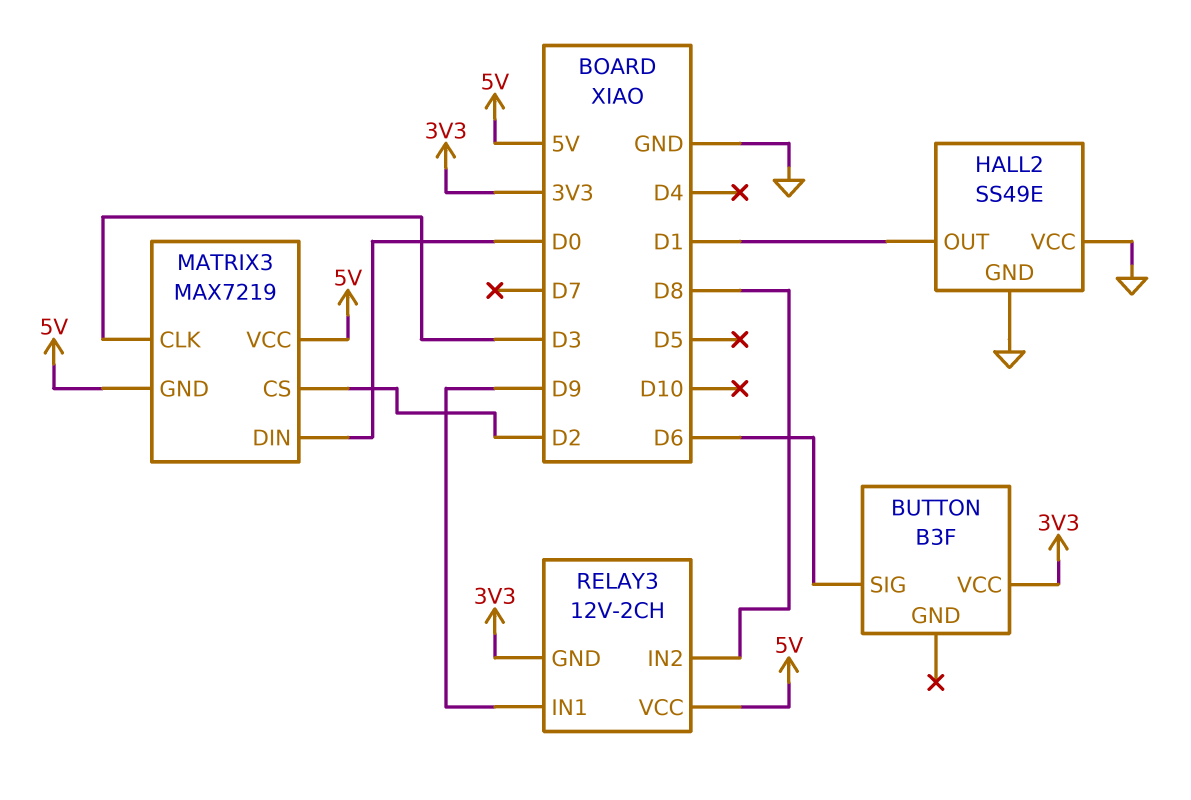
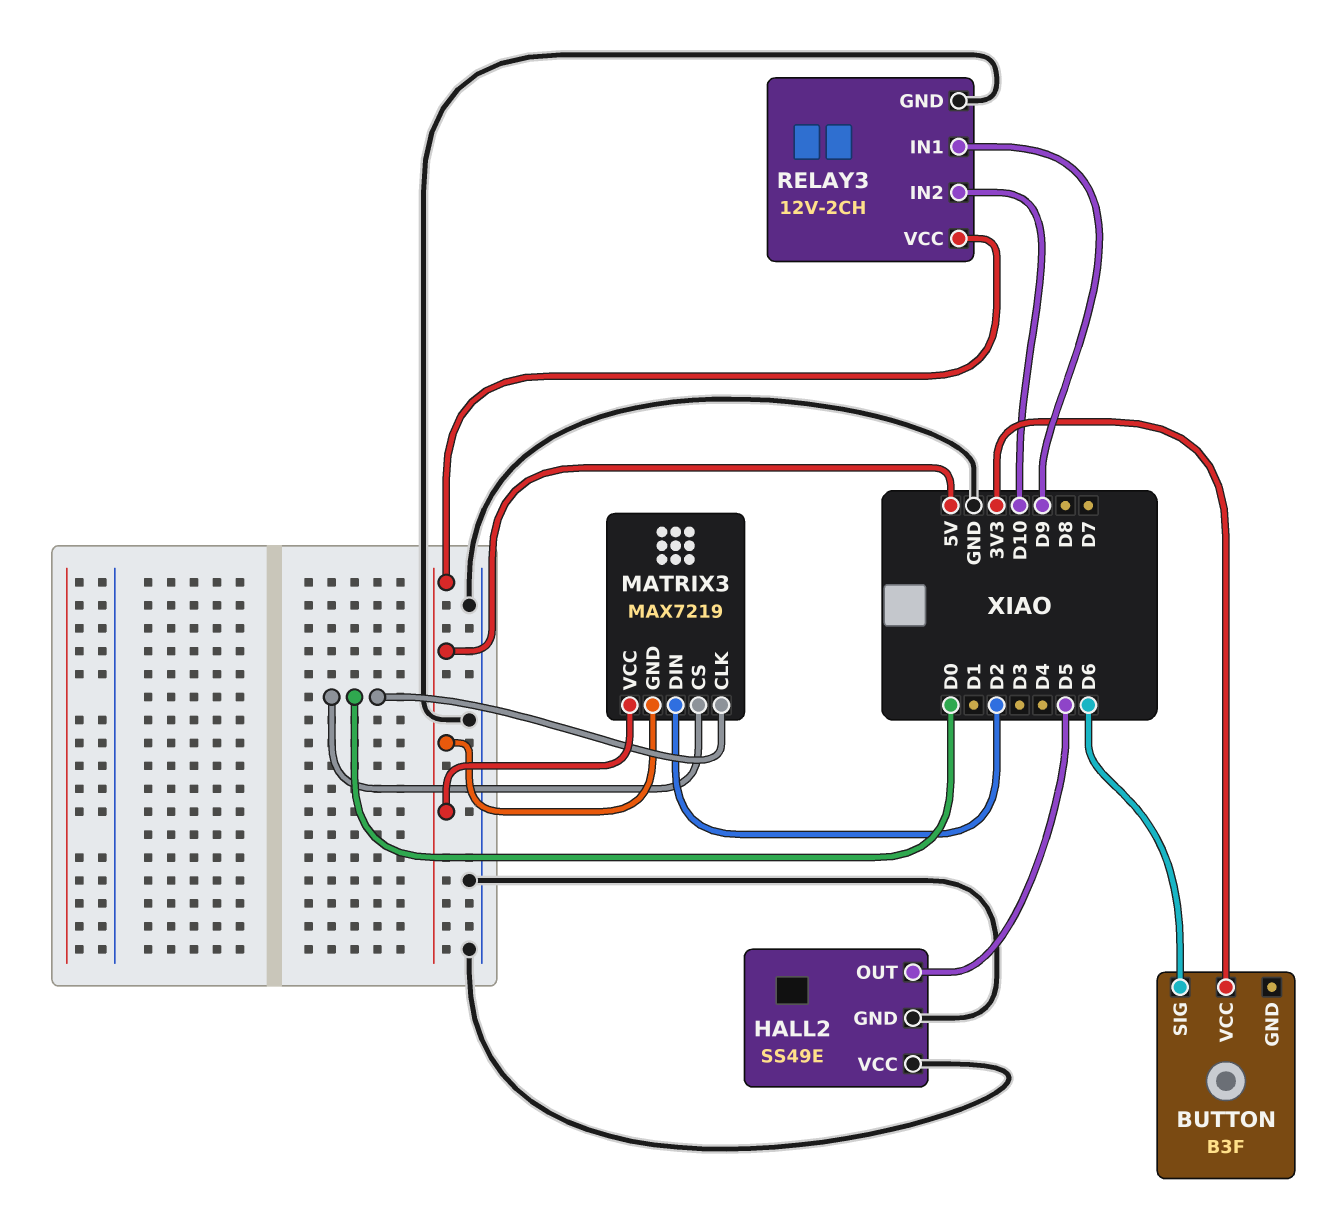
HALL2 pin OUT: D1 -> D5
MATRIX3 pin CLK: D3 -> D0
MATRIX3 pin CS: D2 -> D0
MATRIX3 pin DIN: D0 -> D2
RELAY3 pin GND: 3V3 -> GND
RELAY3 pin IN2: D8 -> D10

